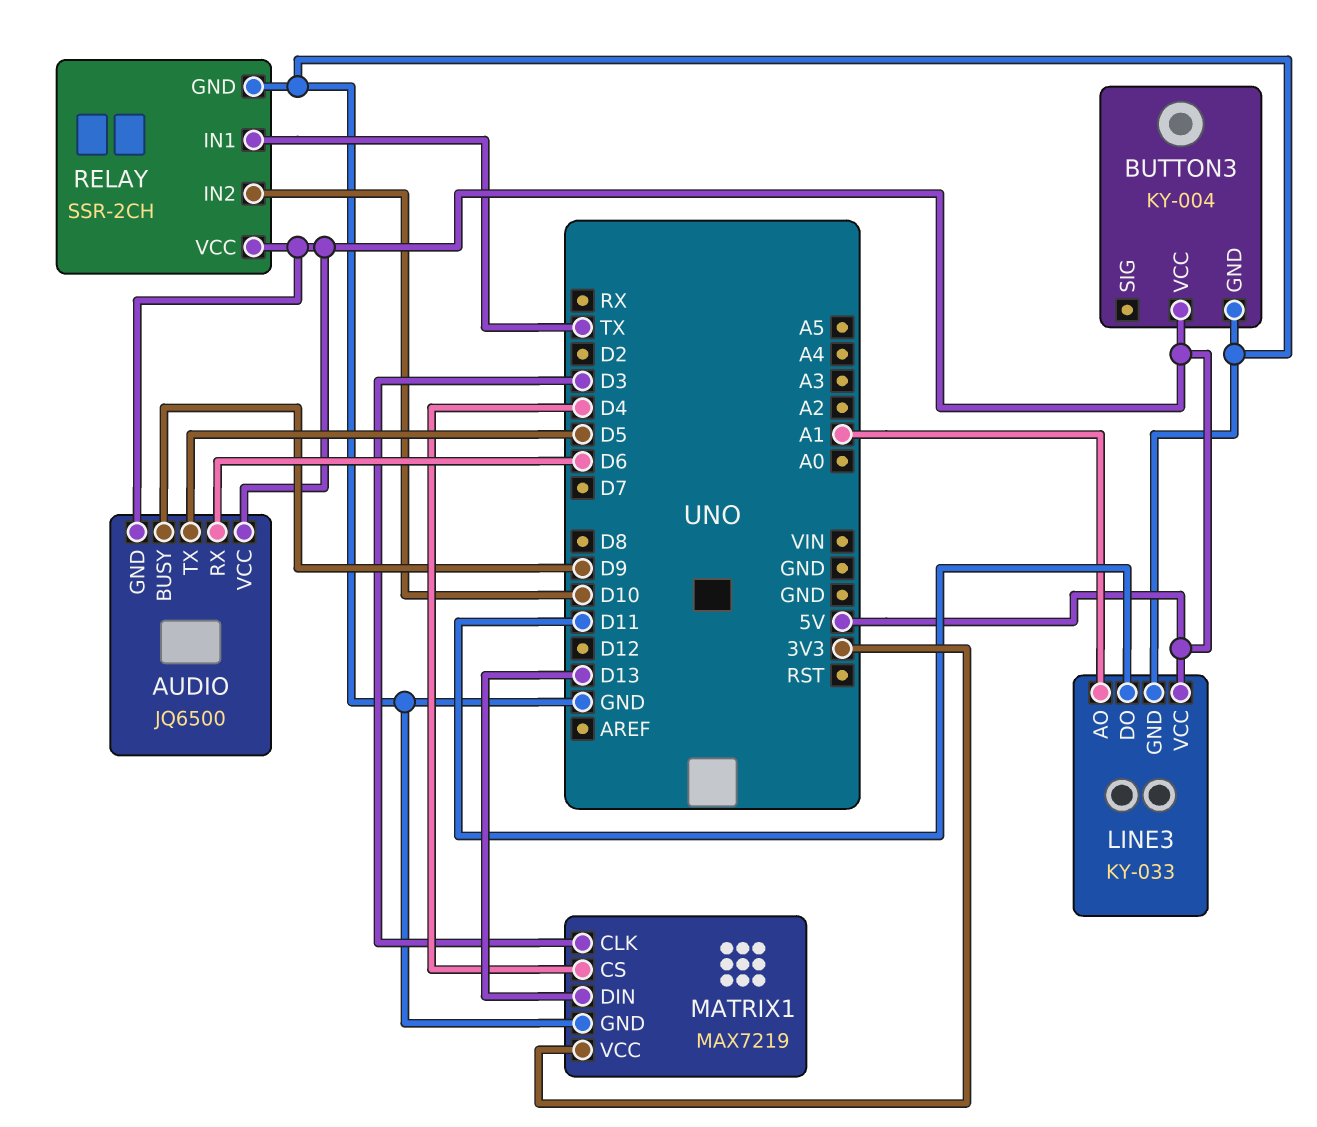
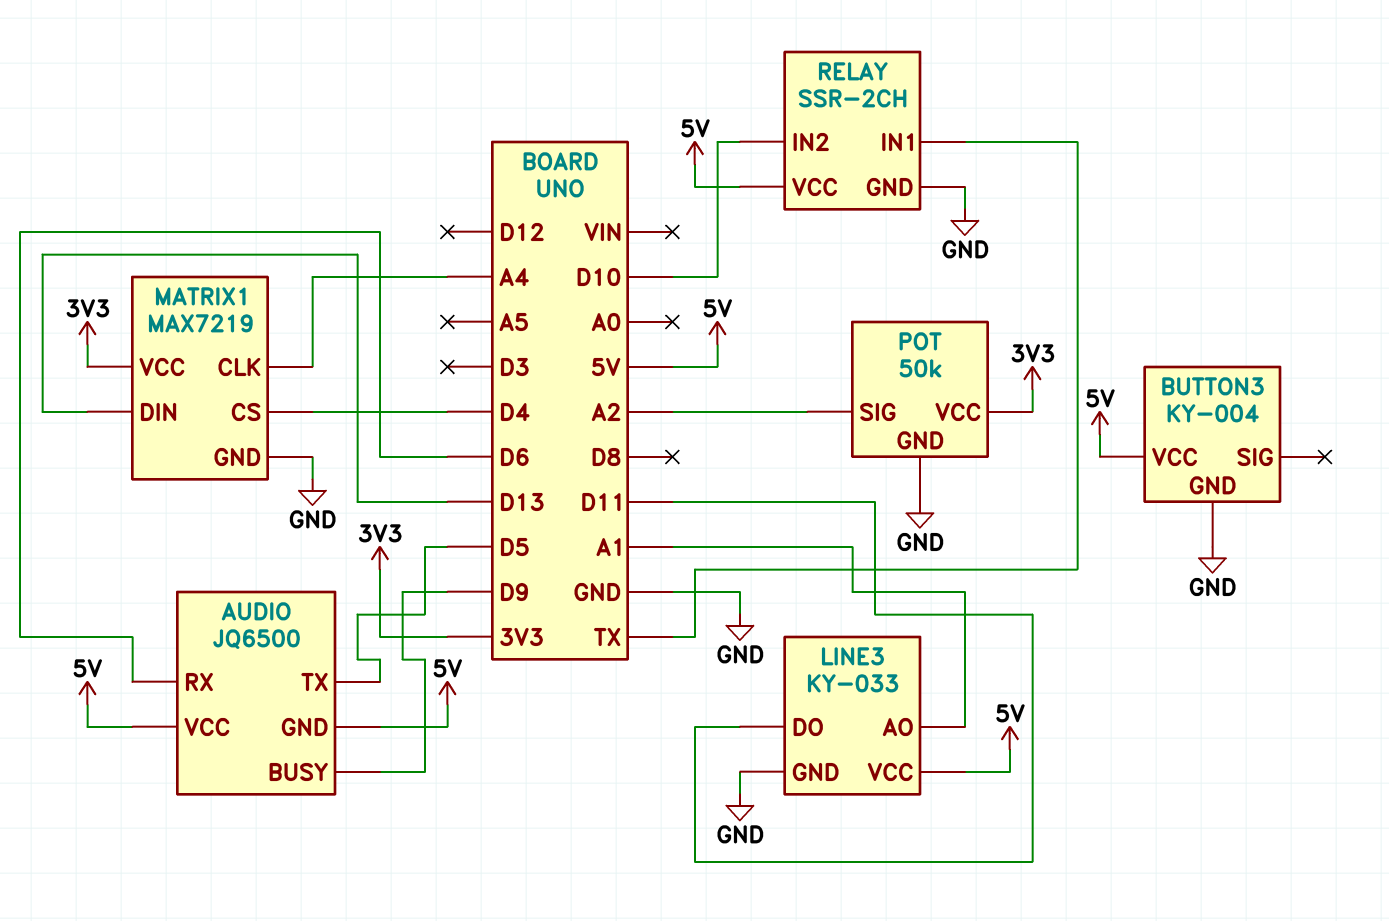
MATRIX1 pin CLK: D3 -> A4
POT: none -> 50k
POT pin GND: none -> GND
POT pin SIG: none -> A2
POT pin VCC: none -> 3V3

